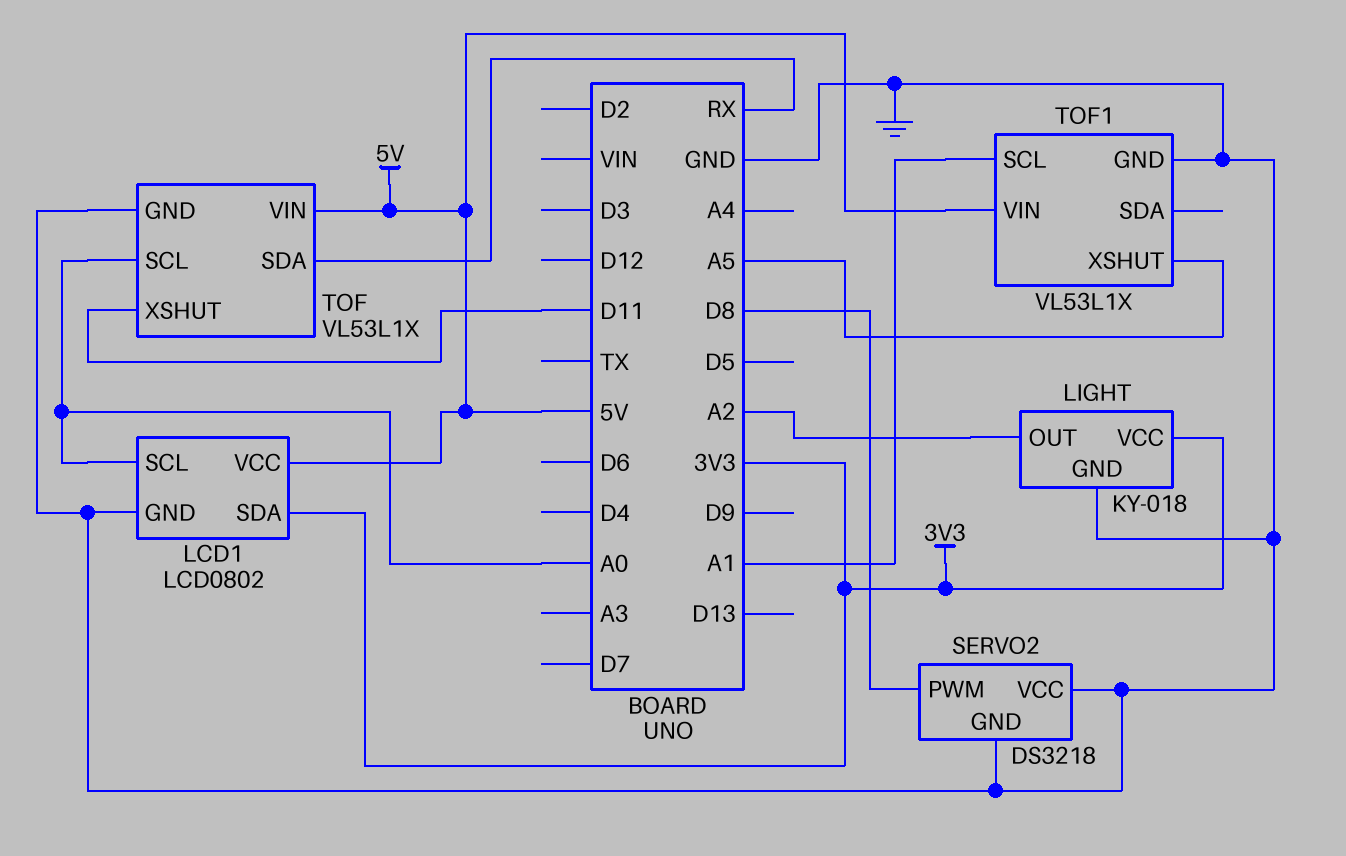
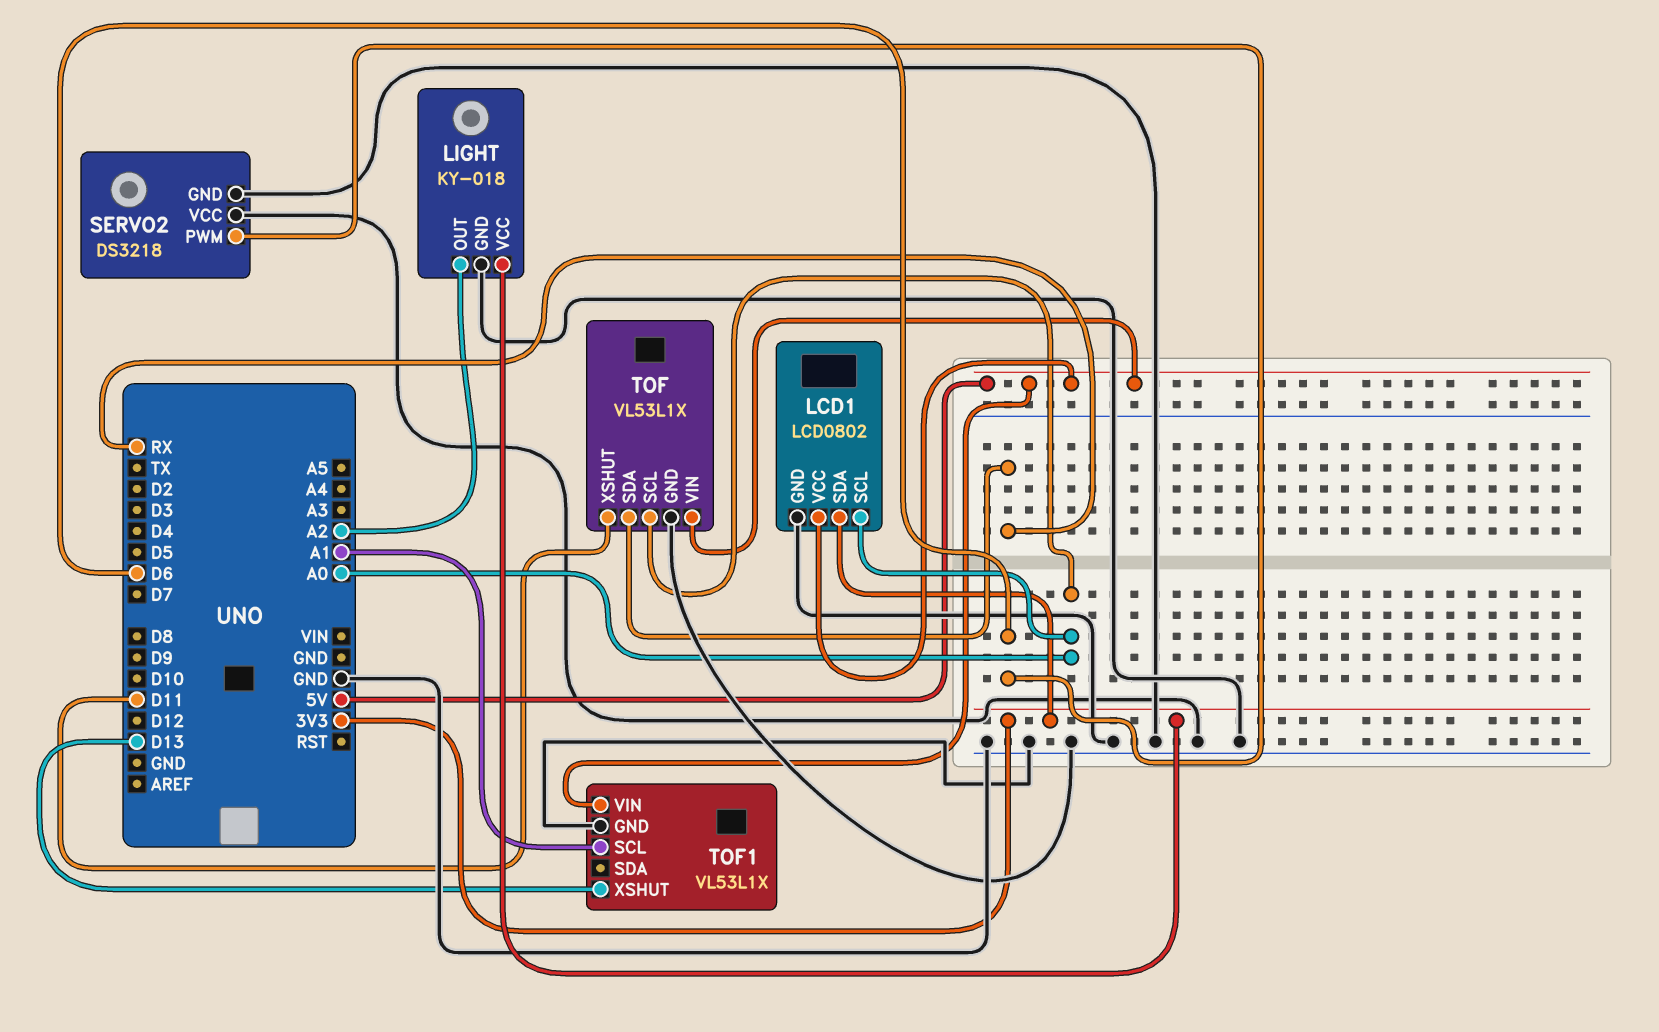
SERVO2 pin PWM: D8 -> D6
TOF1 pin XSHUT: A5 -> D13

